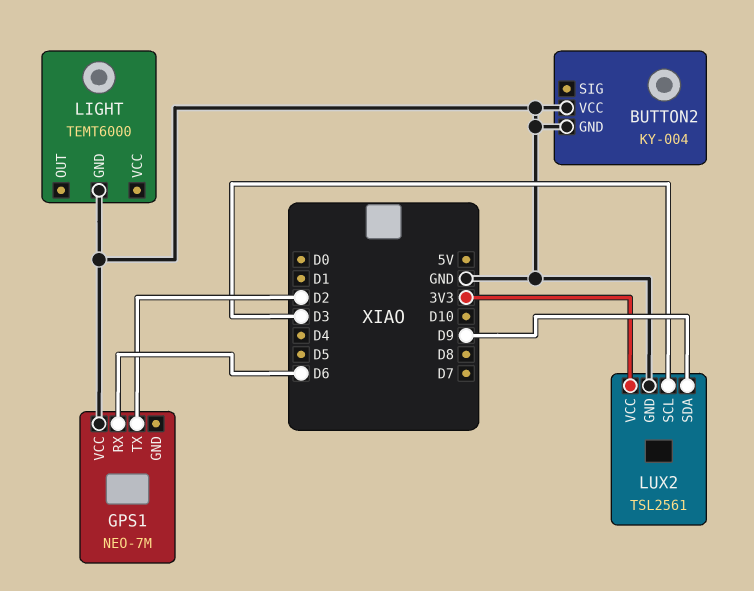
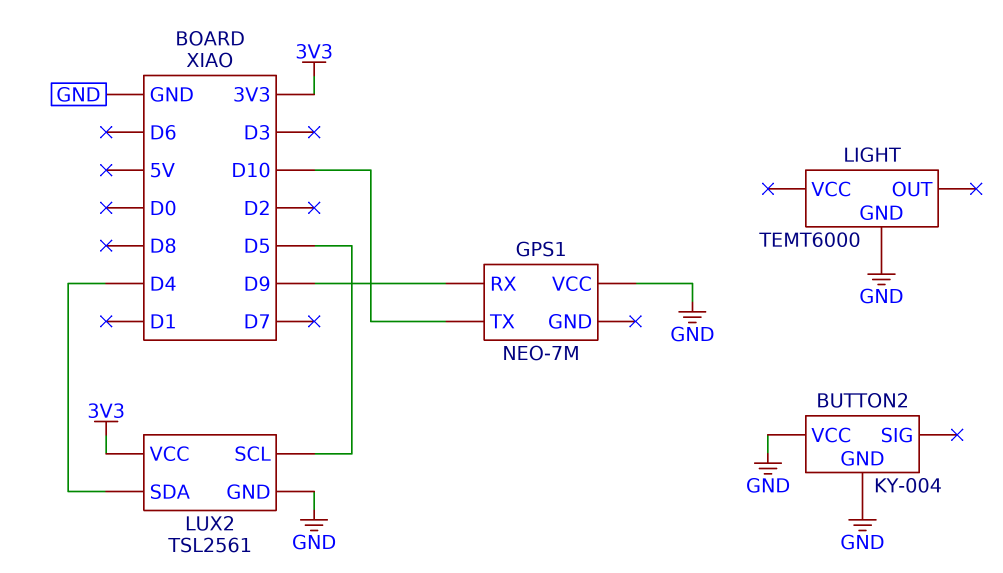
GPS1 pin RX: D6 -> D9
GPS1 pin TX: D2 -> D10
LUX2 pin SCL: D3 -> D5
LUX2 pin SDA: D9 -> D4

